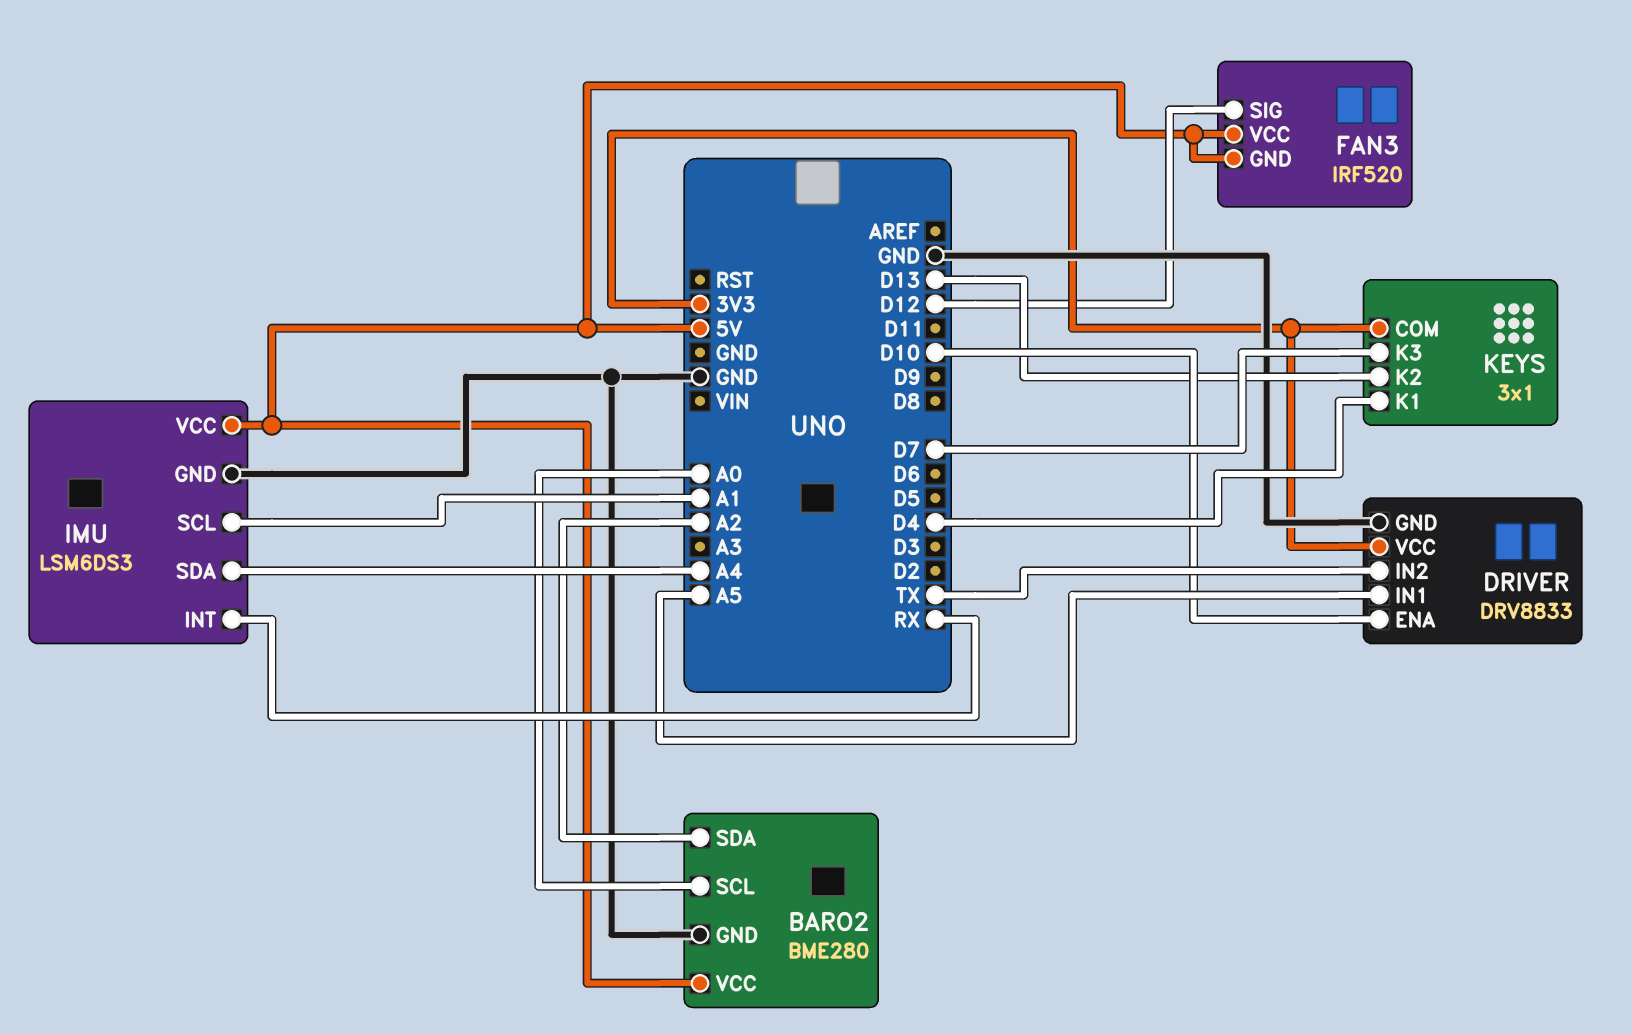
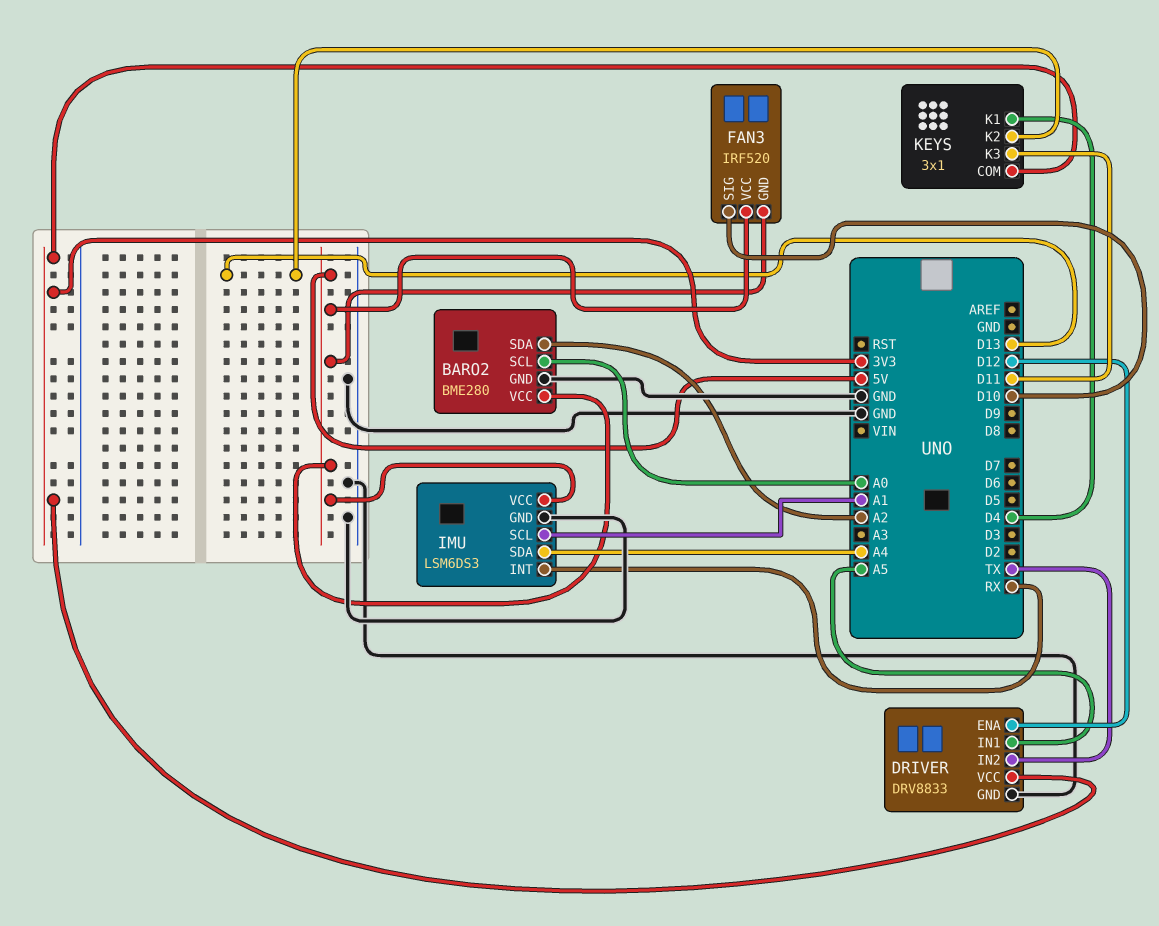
DRIVER pin ENA: D10 -> D12
FAN3 pin SIG: D12 -> D10
KEYS pin K3: D7 -> D11

